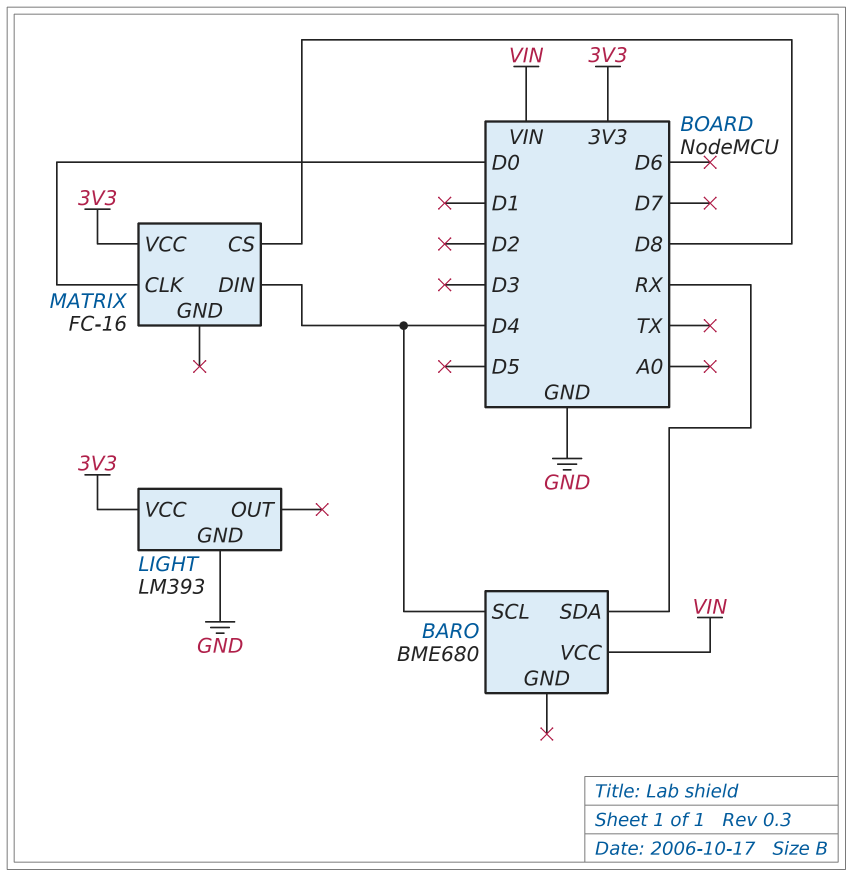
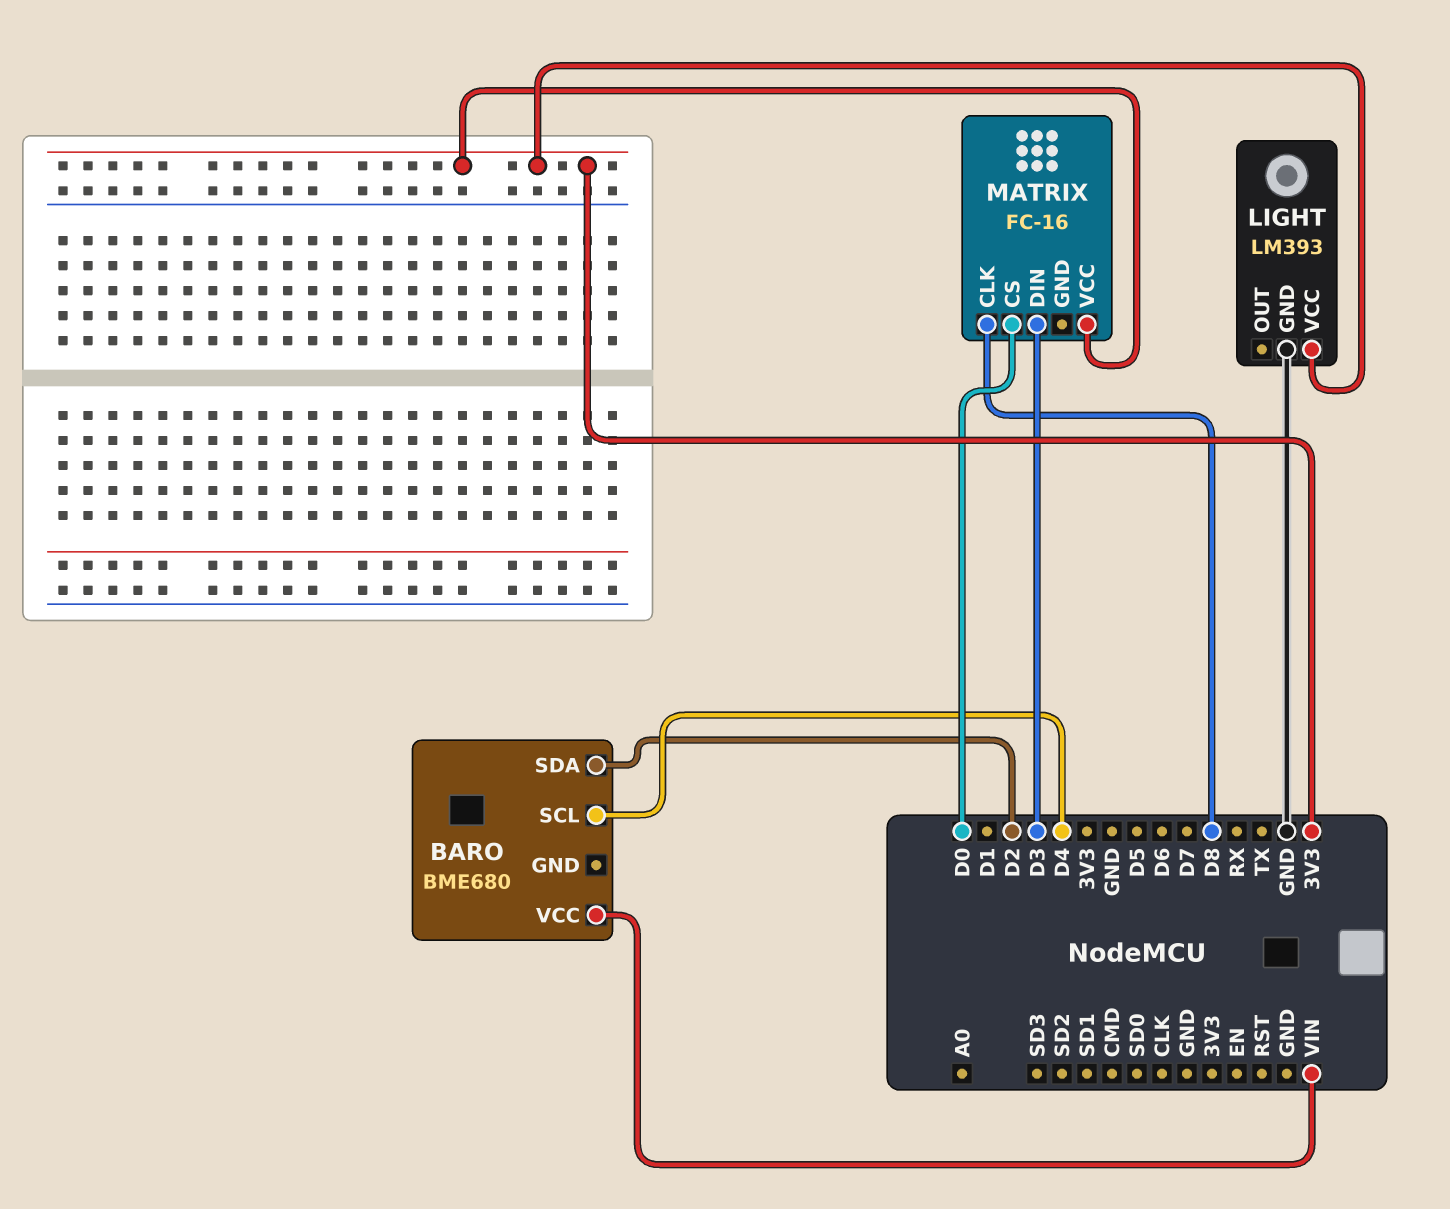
BARO pin SDA: RX -> D2
MATRIX pin CLK: D0 -> D8
MATRIX pin CS: D8 -> D0
MATRIX pin DIN: D4 -> D3

